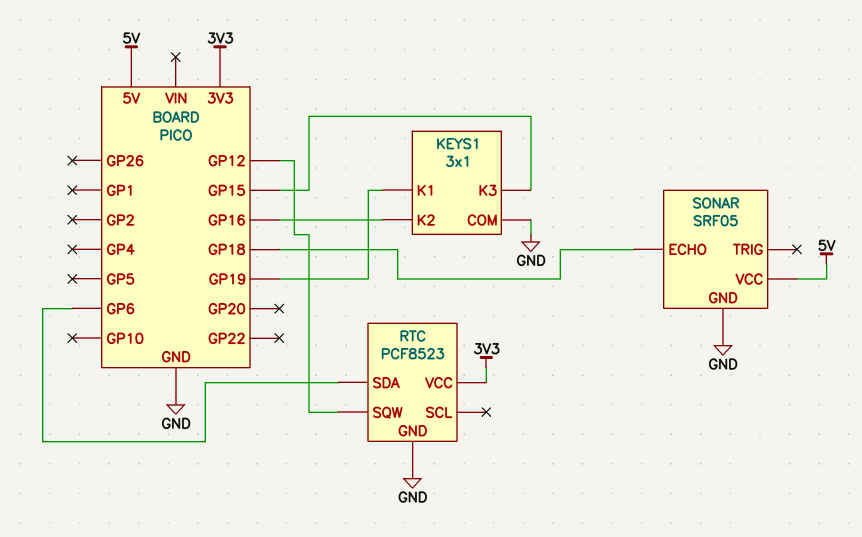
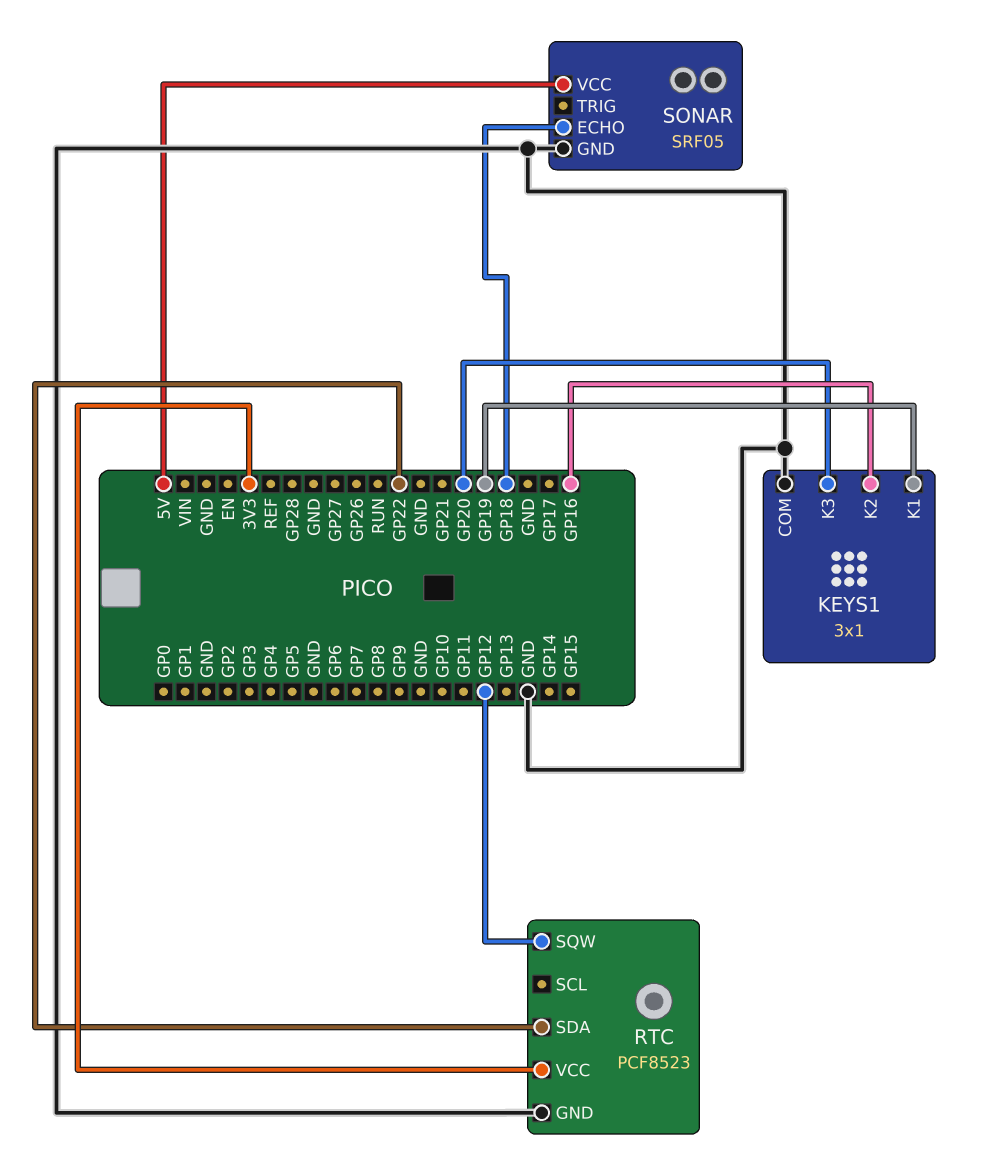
KEYS1 pin K3: GP15 -> GP20
RTC pin SDA: GP6 -> GP22

